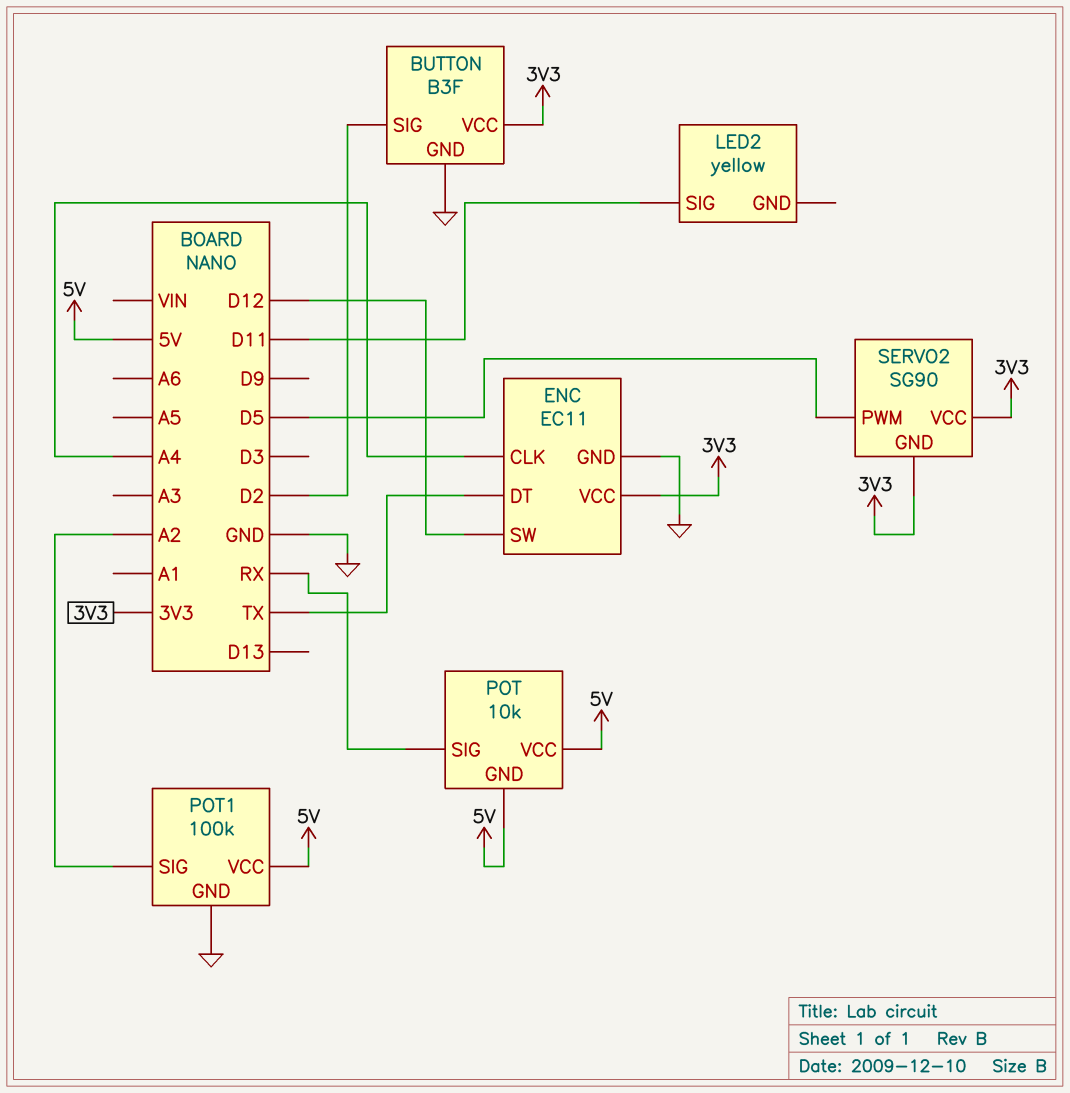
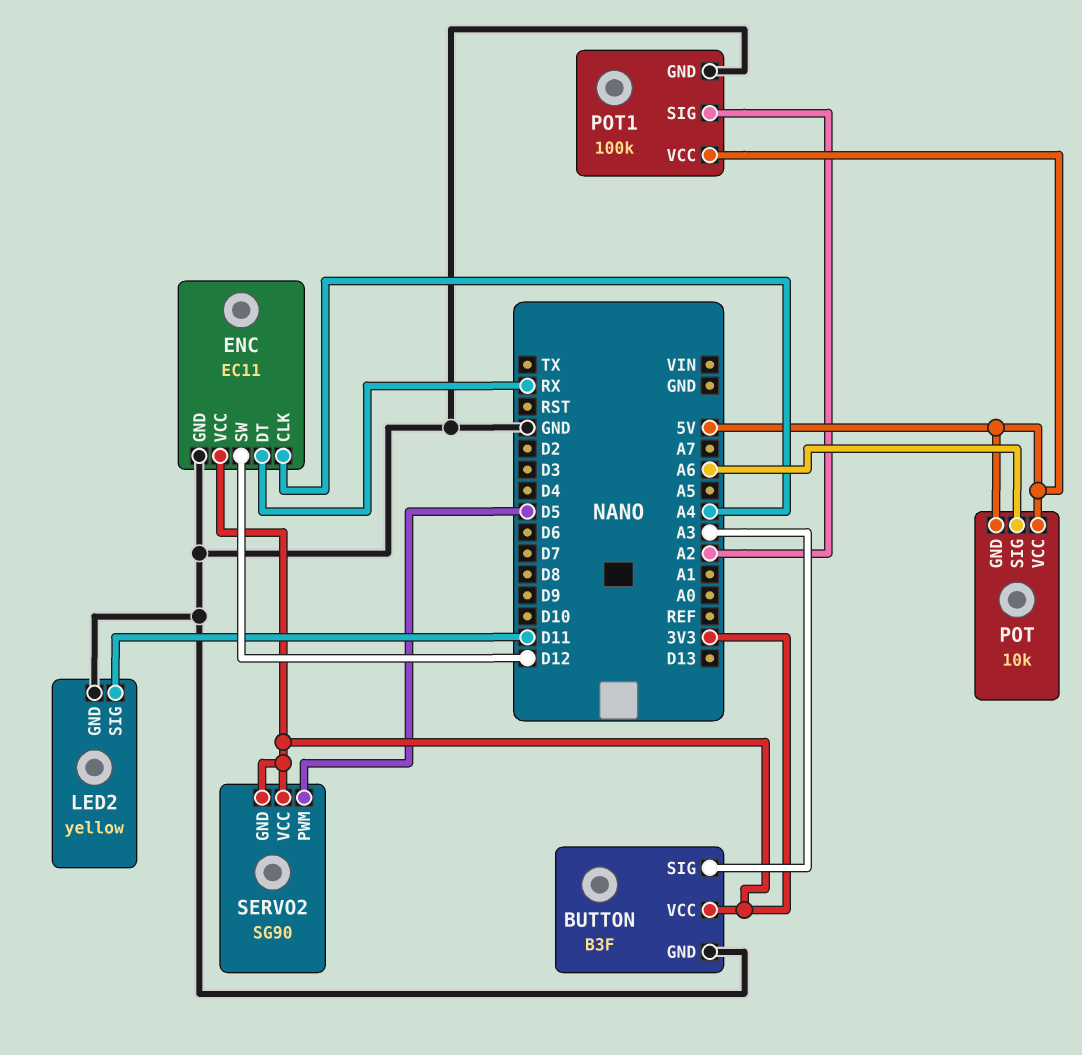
BUTTON pin SIG: D2 -> A3
ENC pin DT: TX -> RX
LED2 pin GND: none -> GND
POT pin SIG: RX -> A6

